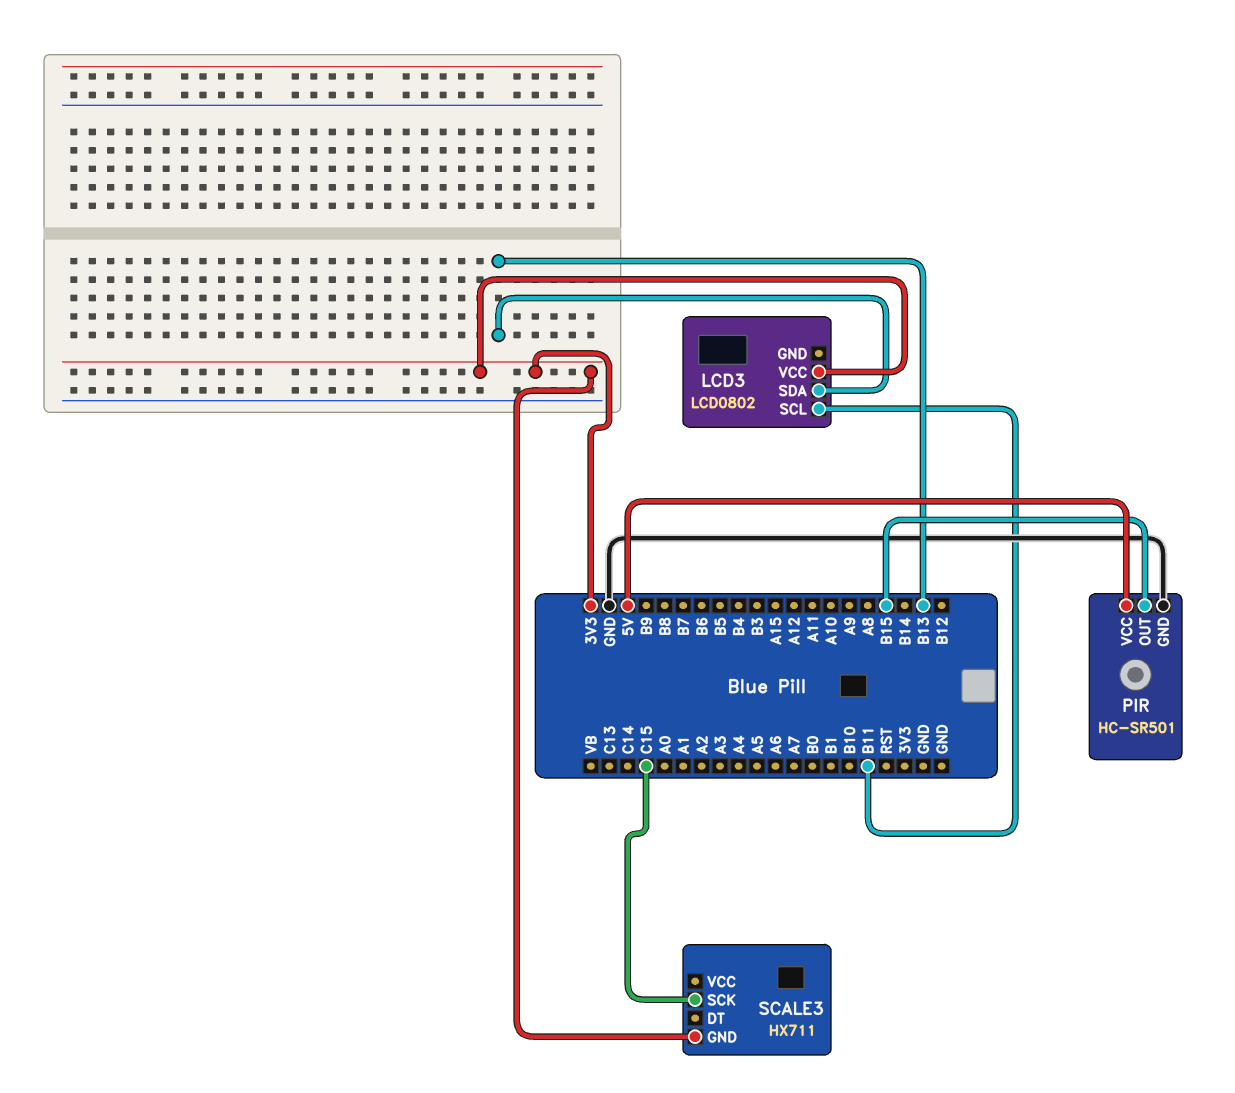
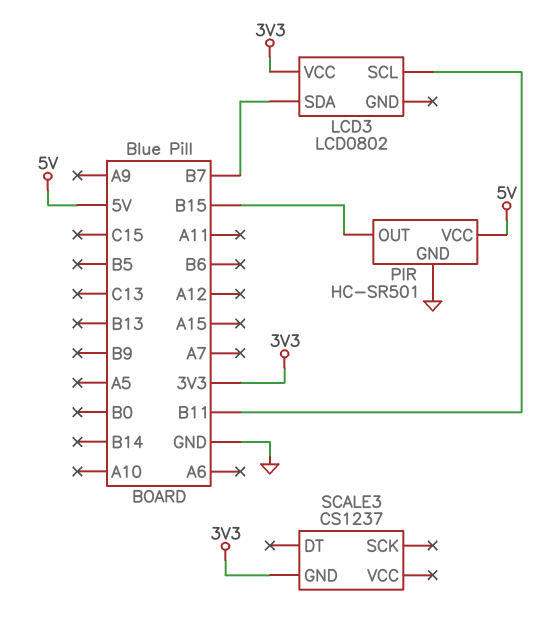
LCD3 pin SDA: B13 -> B7
SCALE3: HX711 -> CS1237
SCALE3 pin SCK: C15 -> none

